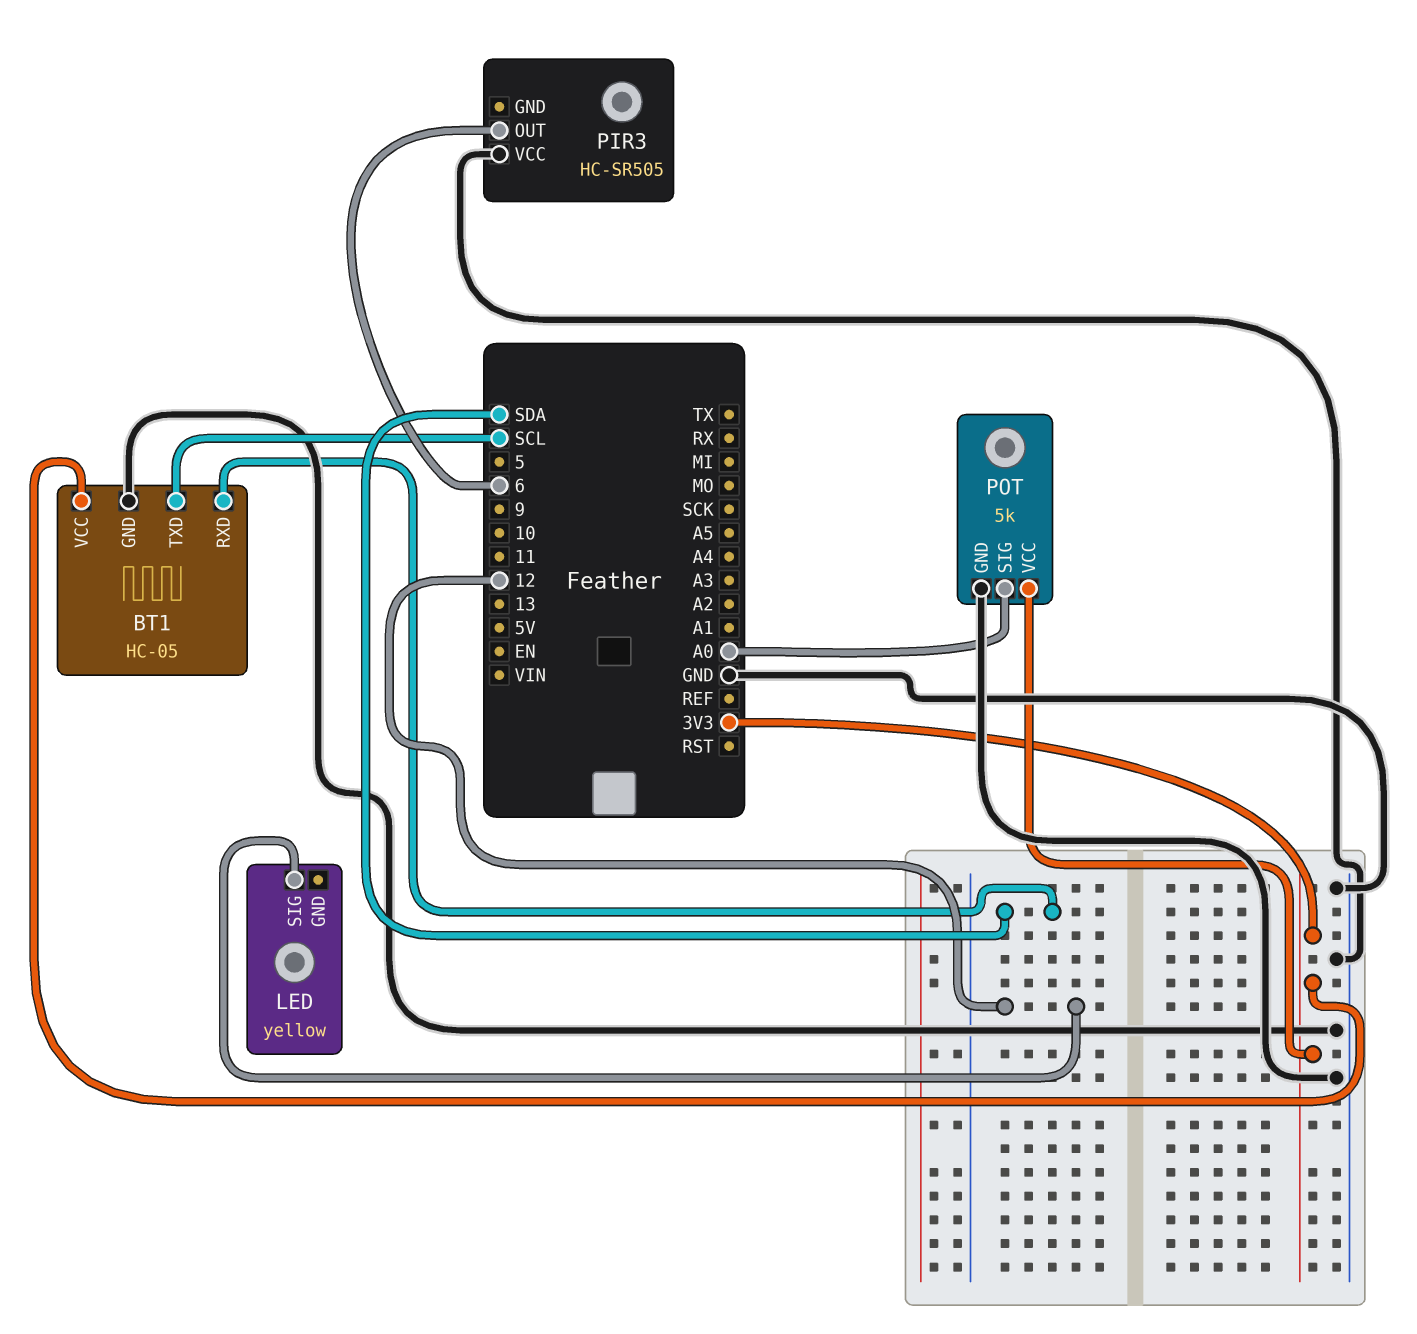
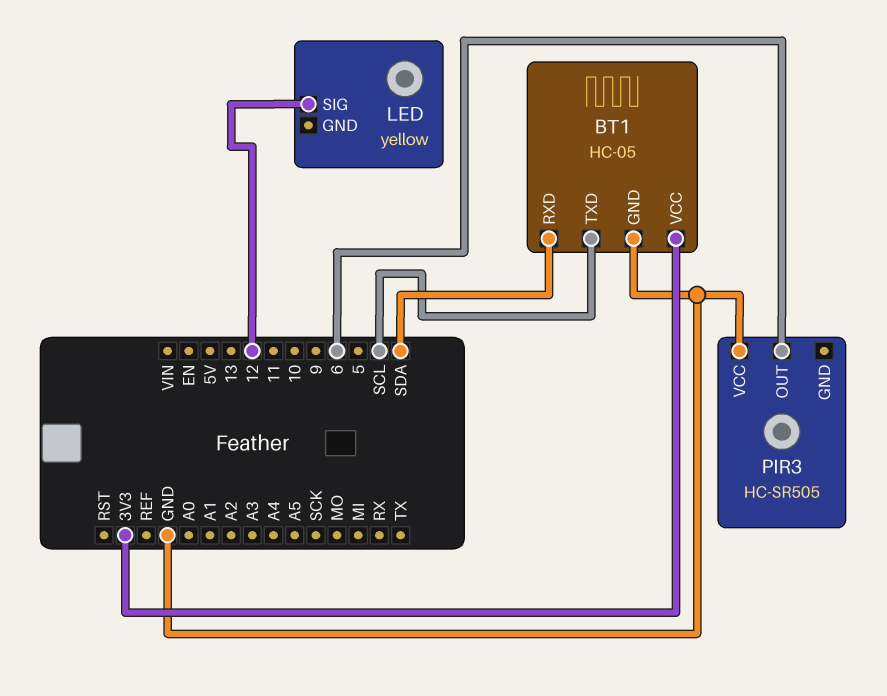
POT: 5k -> none
POT pin GND: GND -> none
POT pin SIG: A0 -> none
POT pin VCC: 3V3 -> none

